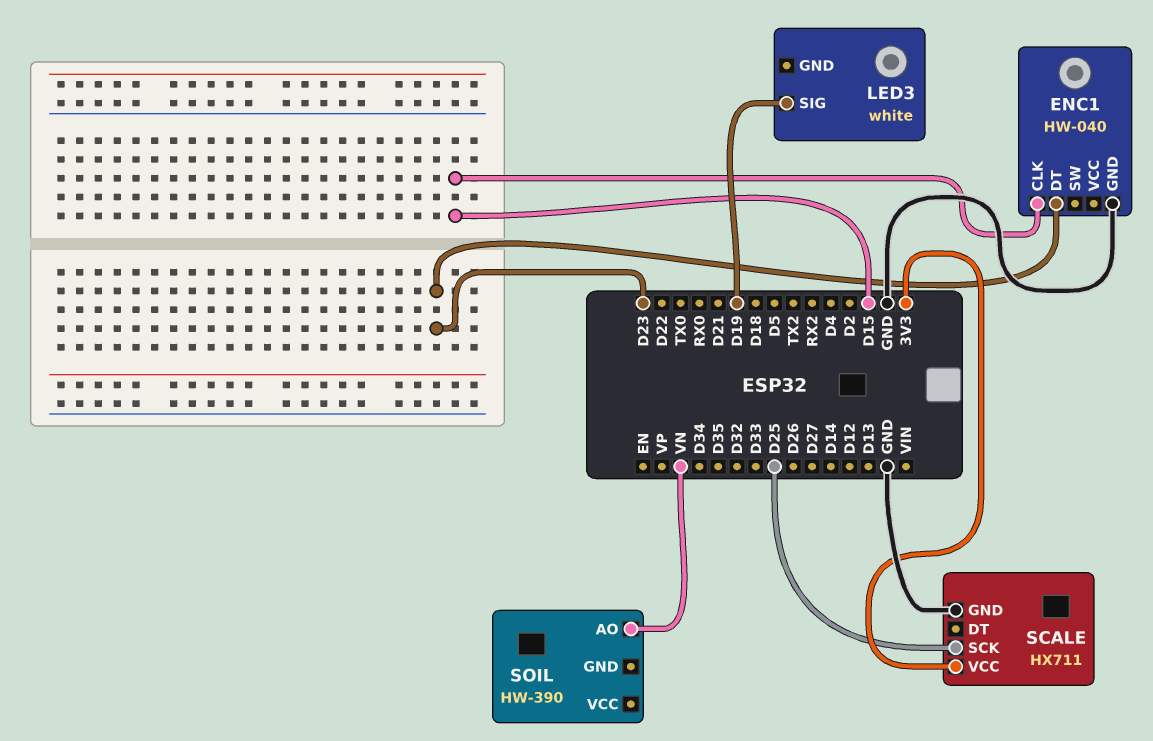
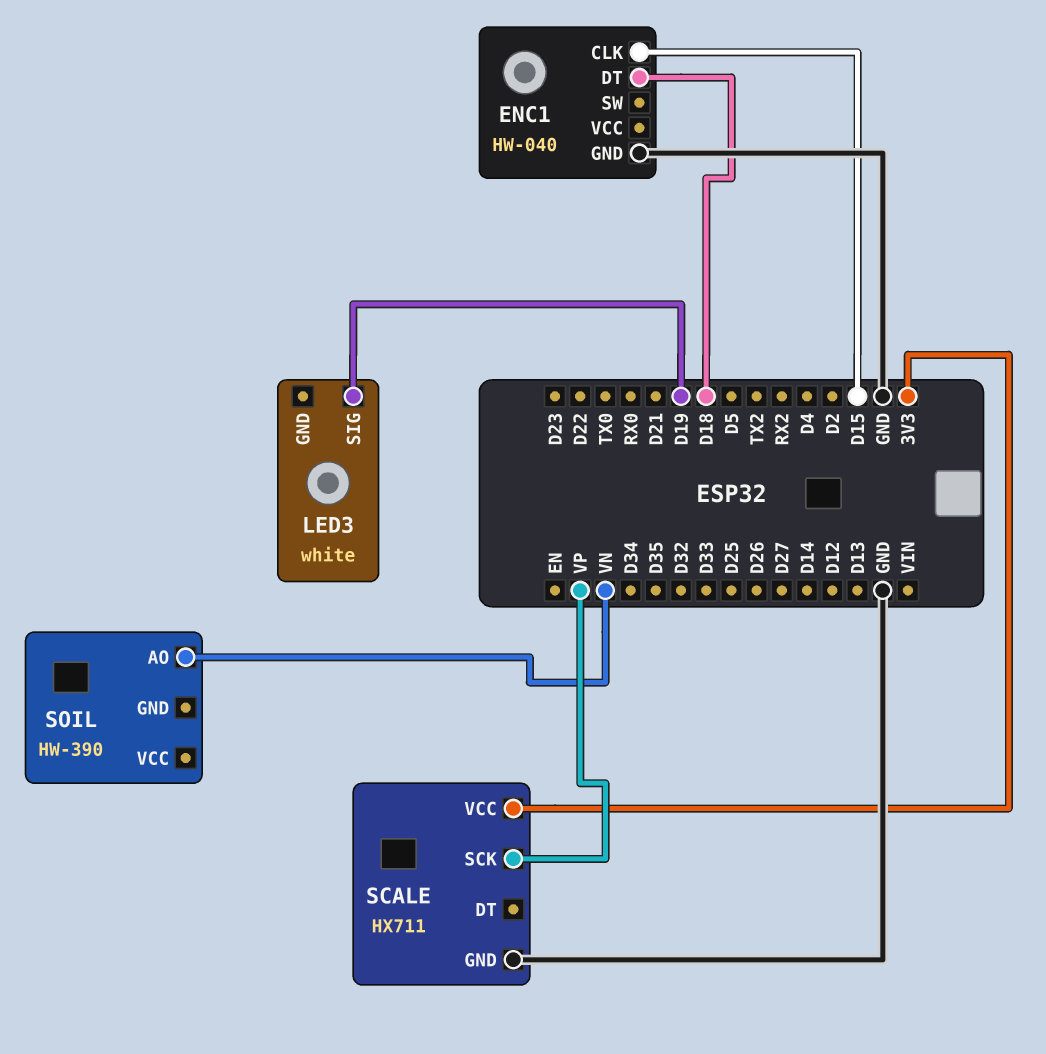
ENC1 pin DT: D23 -> D18
SCALE pin SCK: D25 -> VP

